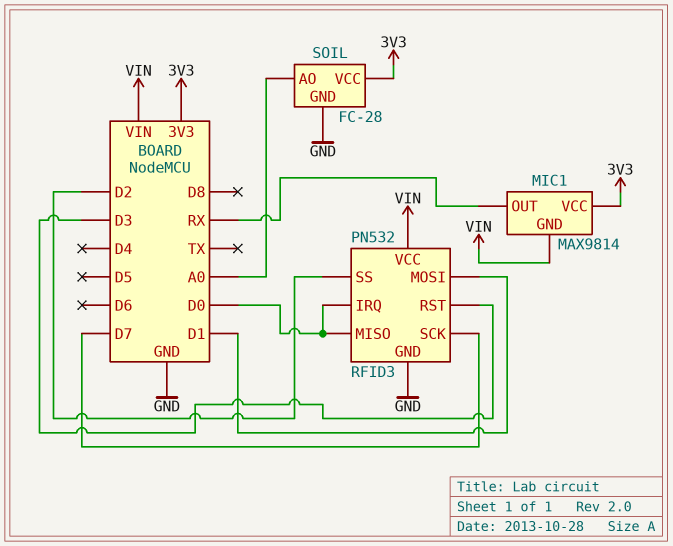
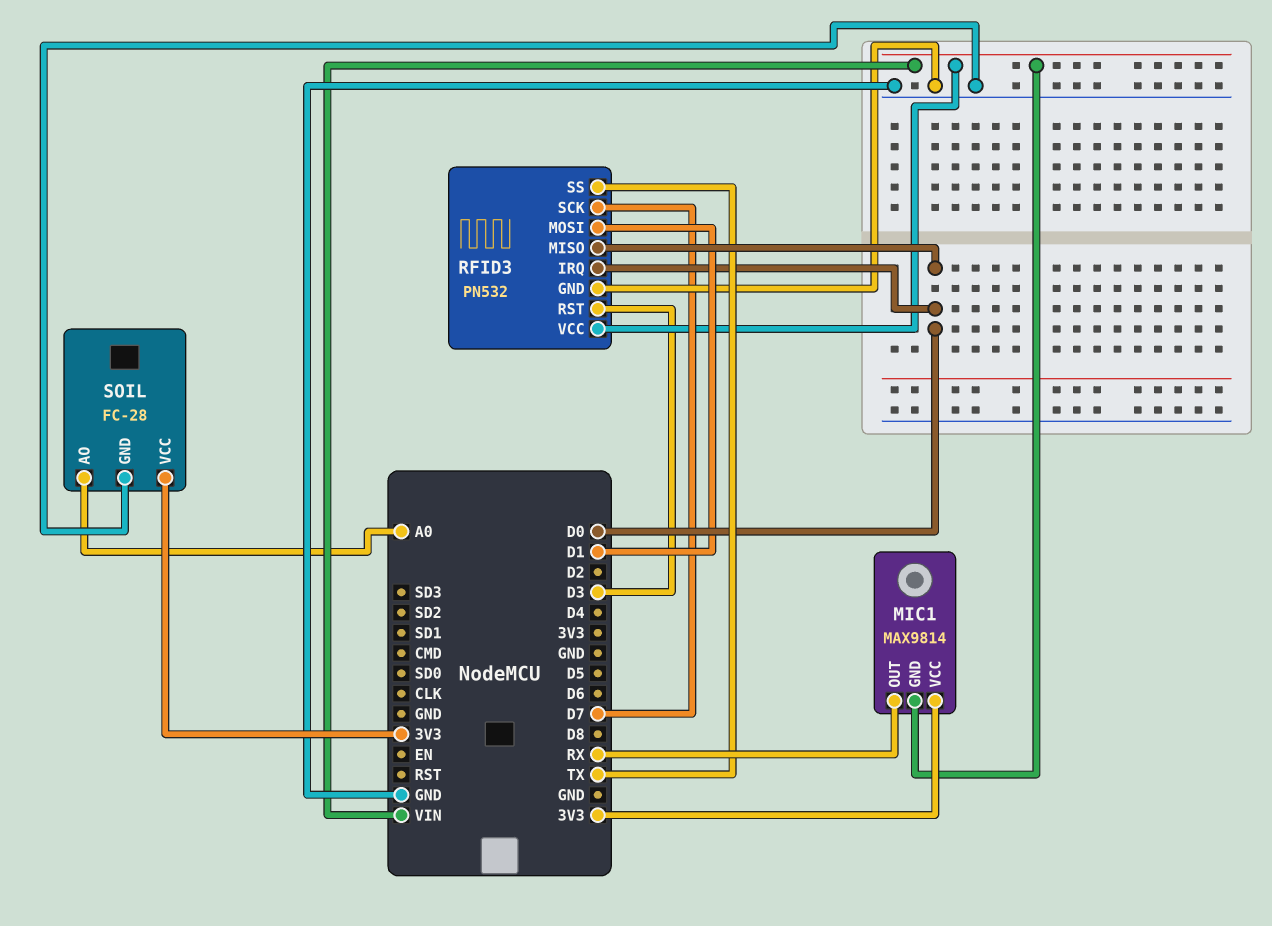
RFID3 pin SS: D2 -> TX

